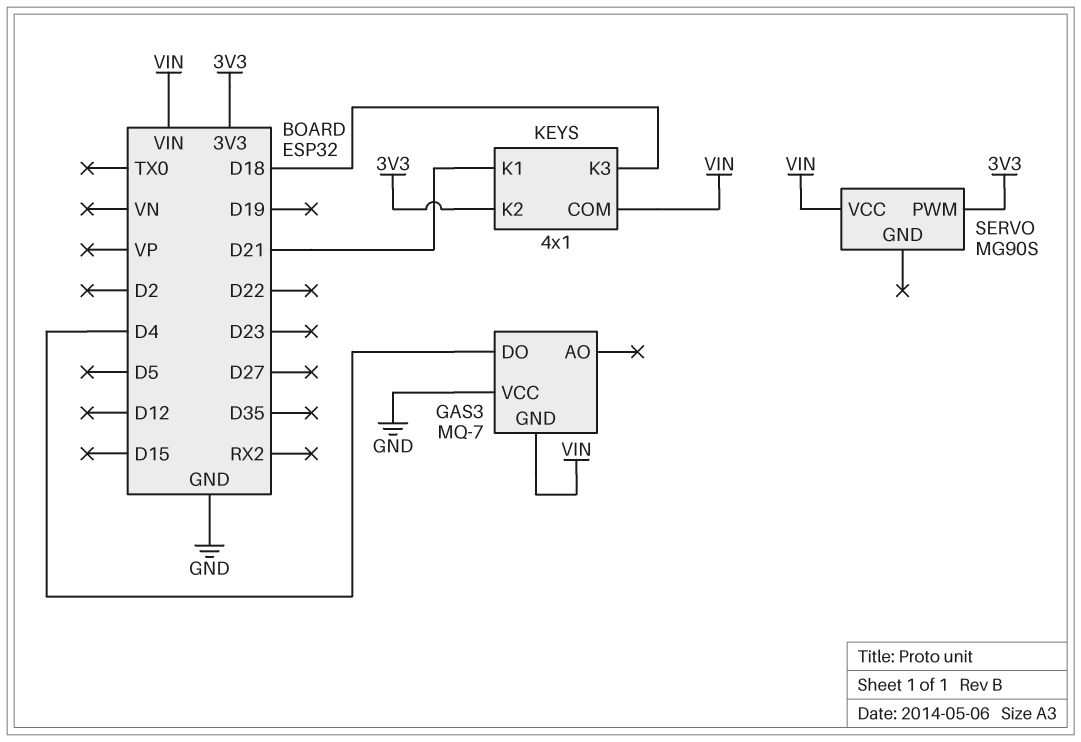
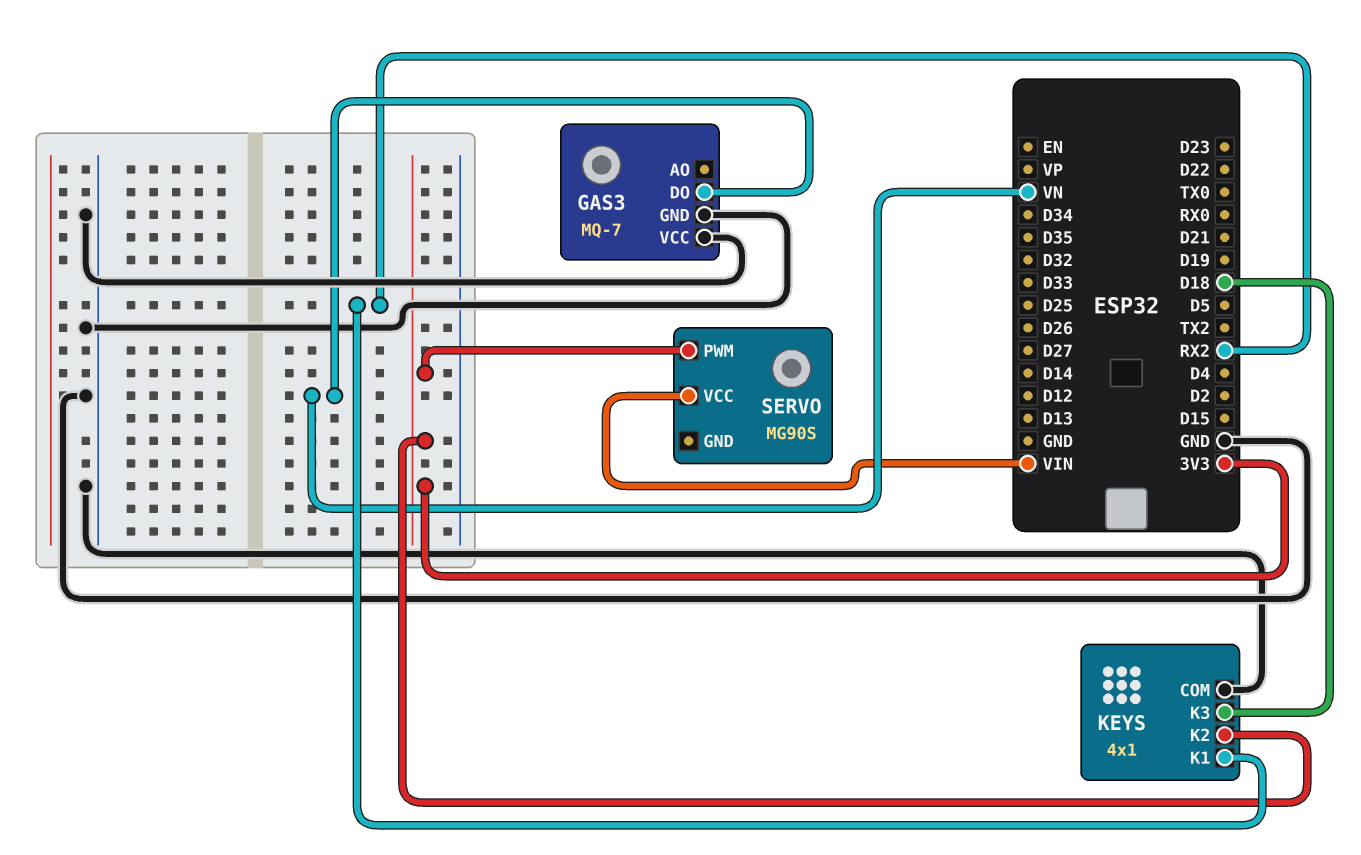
GAS3 pin DO: D4 -> VN
GAS3 pin GND: VIN -> GND
KEYS pin COM: VIN -> GND
KEYS pin K1: D21 -> RX2

